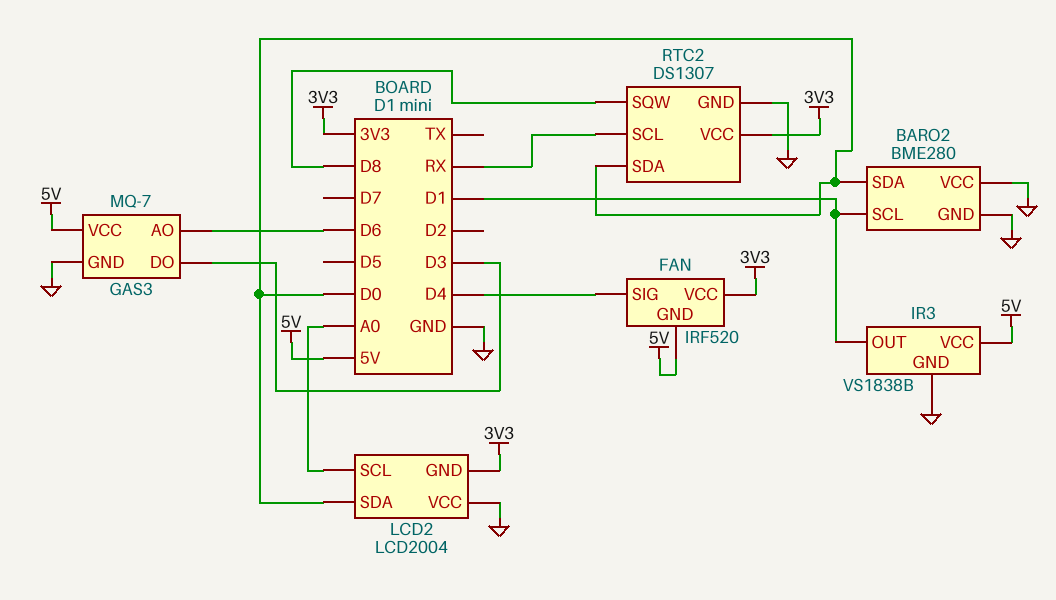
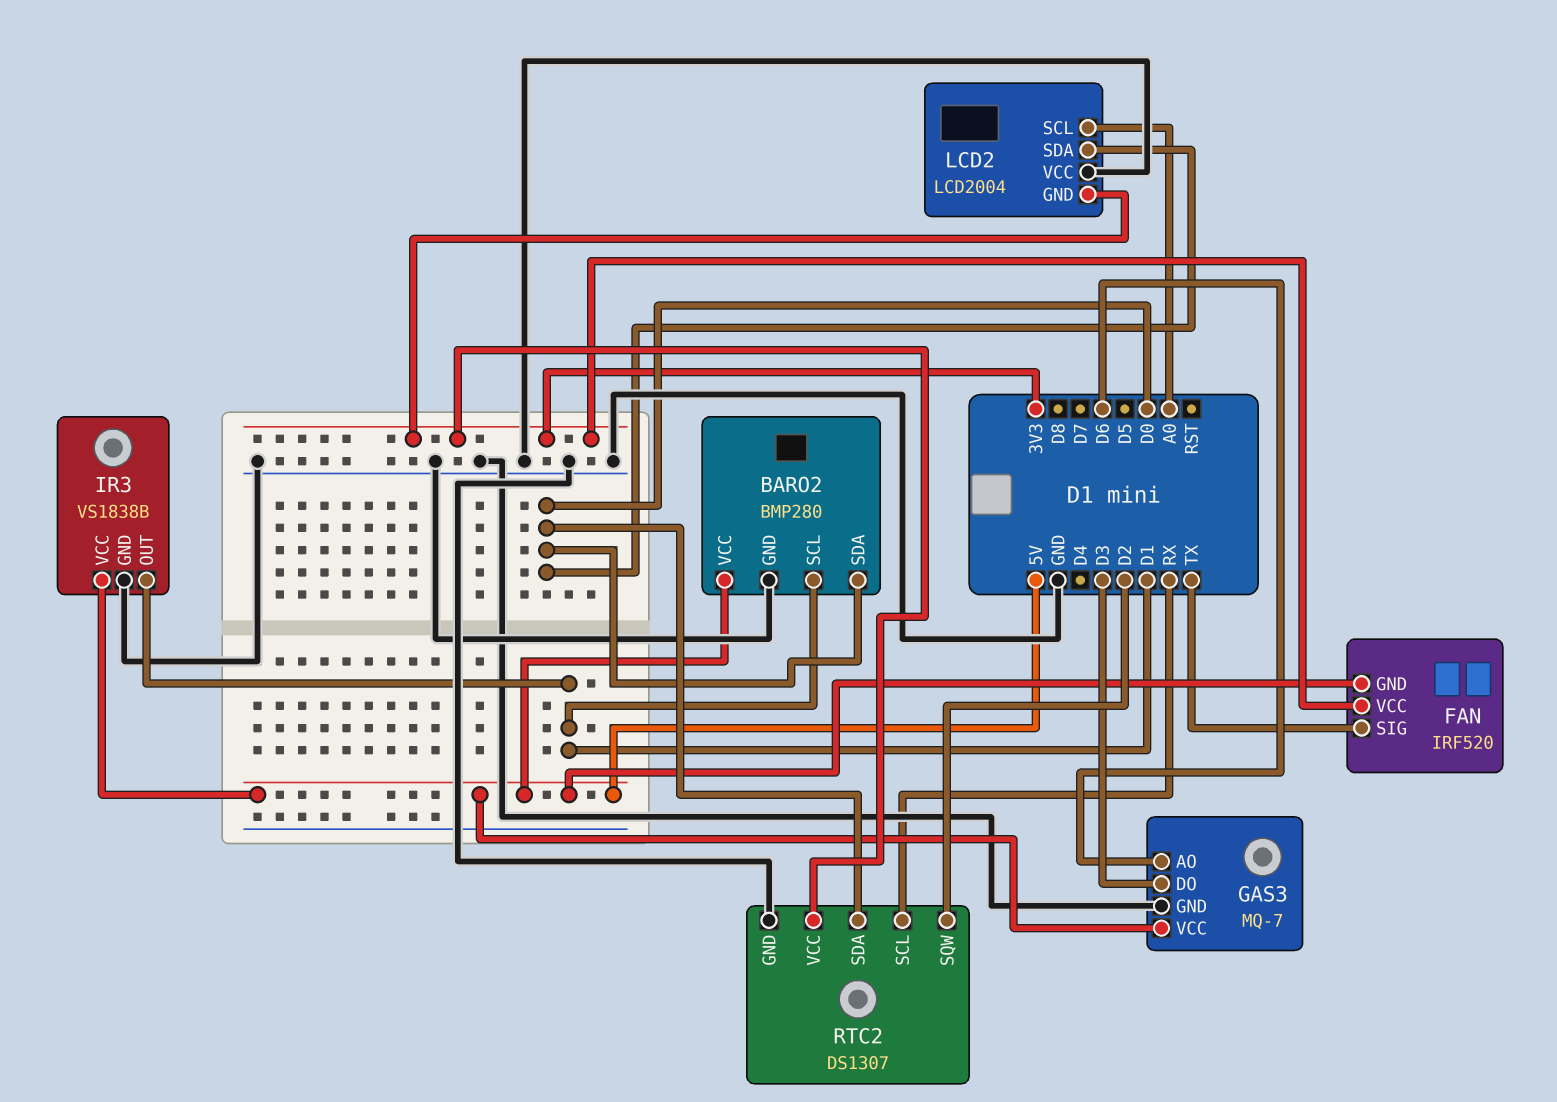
BARO2: BME280 -> BMP280
BARO2 pin VCC: GND -> 5V
FAN pin SIG: D4 -> TX
RTC2 pin SQW: D8 -> D2

